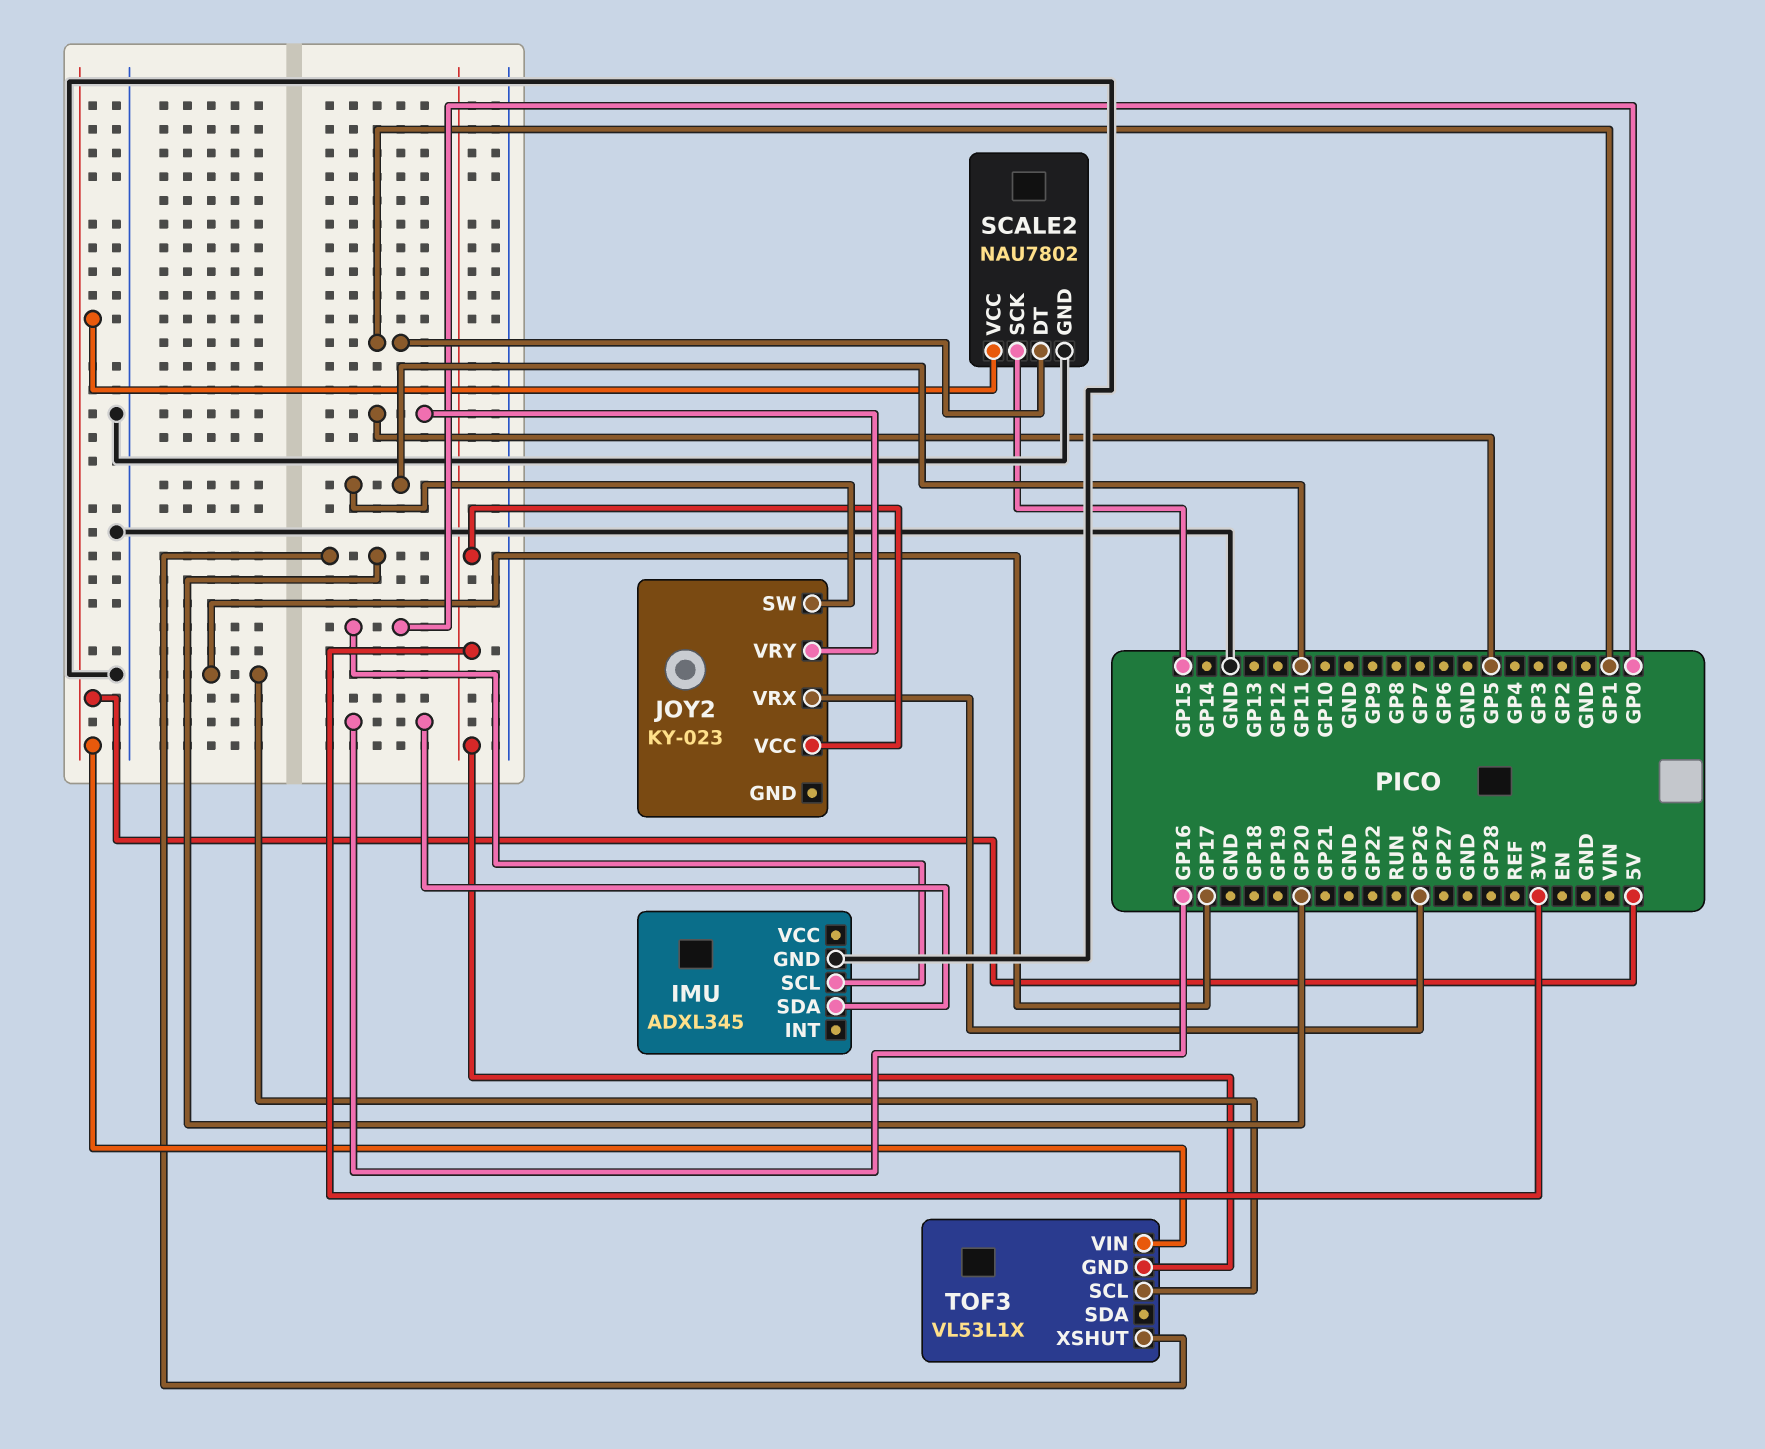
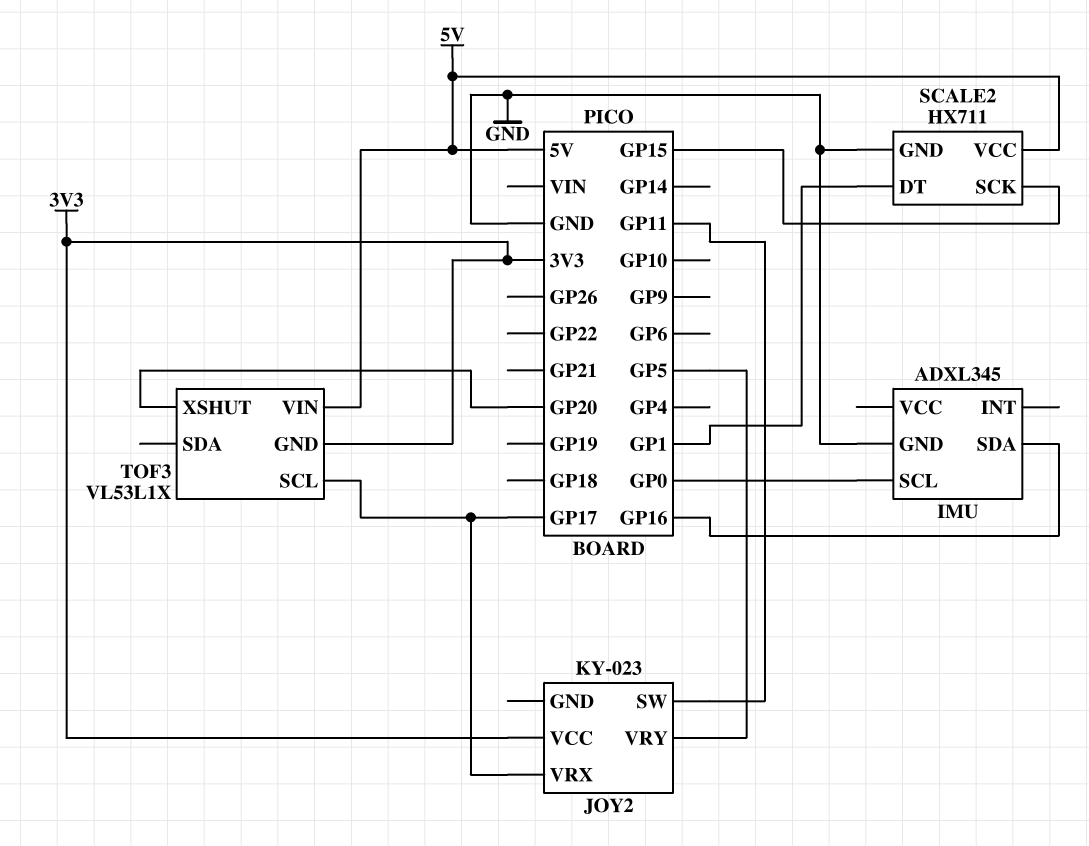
JOY2 pin VRX: GP26 -> GP17
SCALE2: NAU7802 -> HX711

